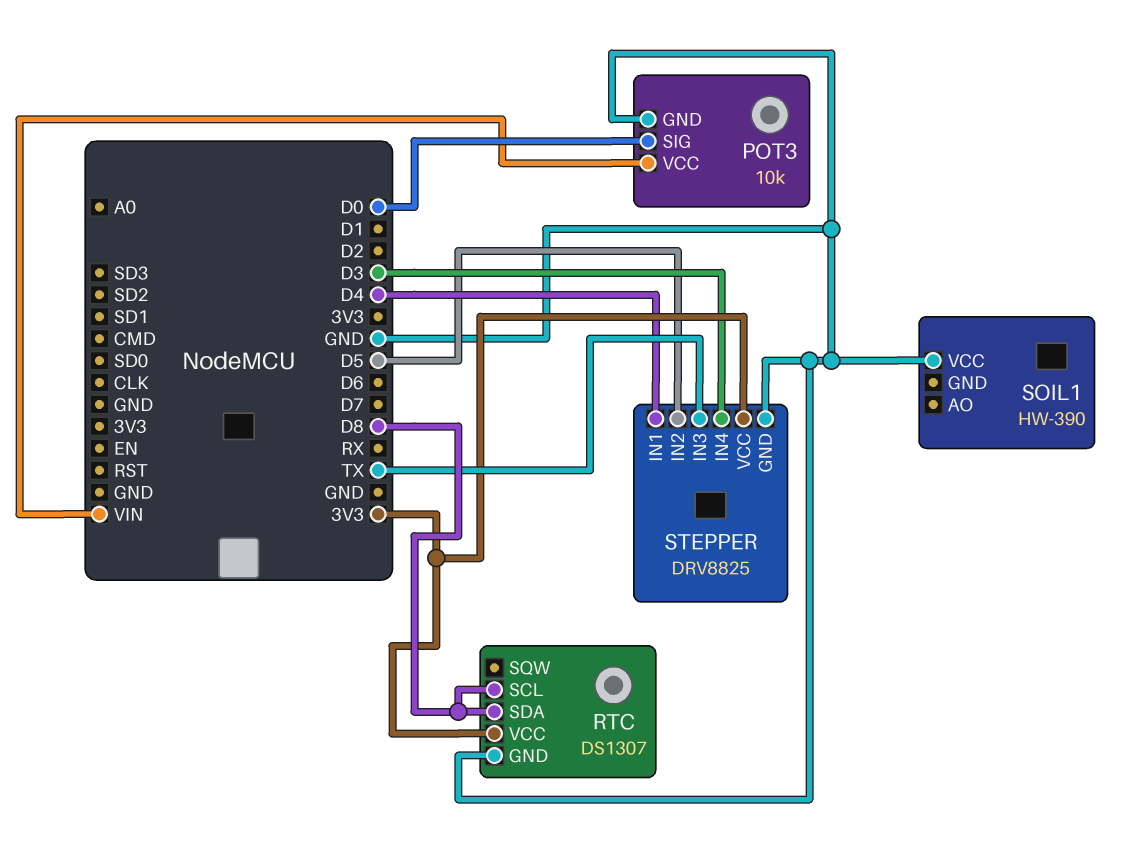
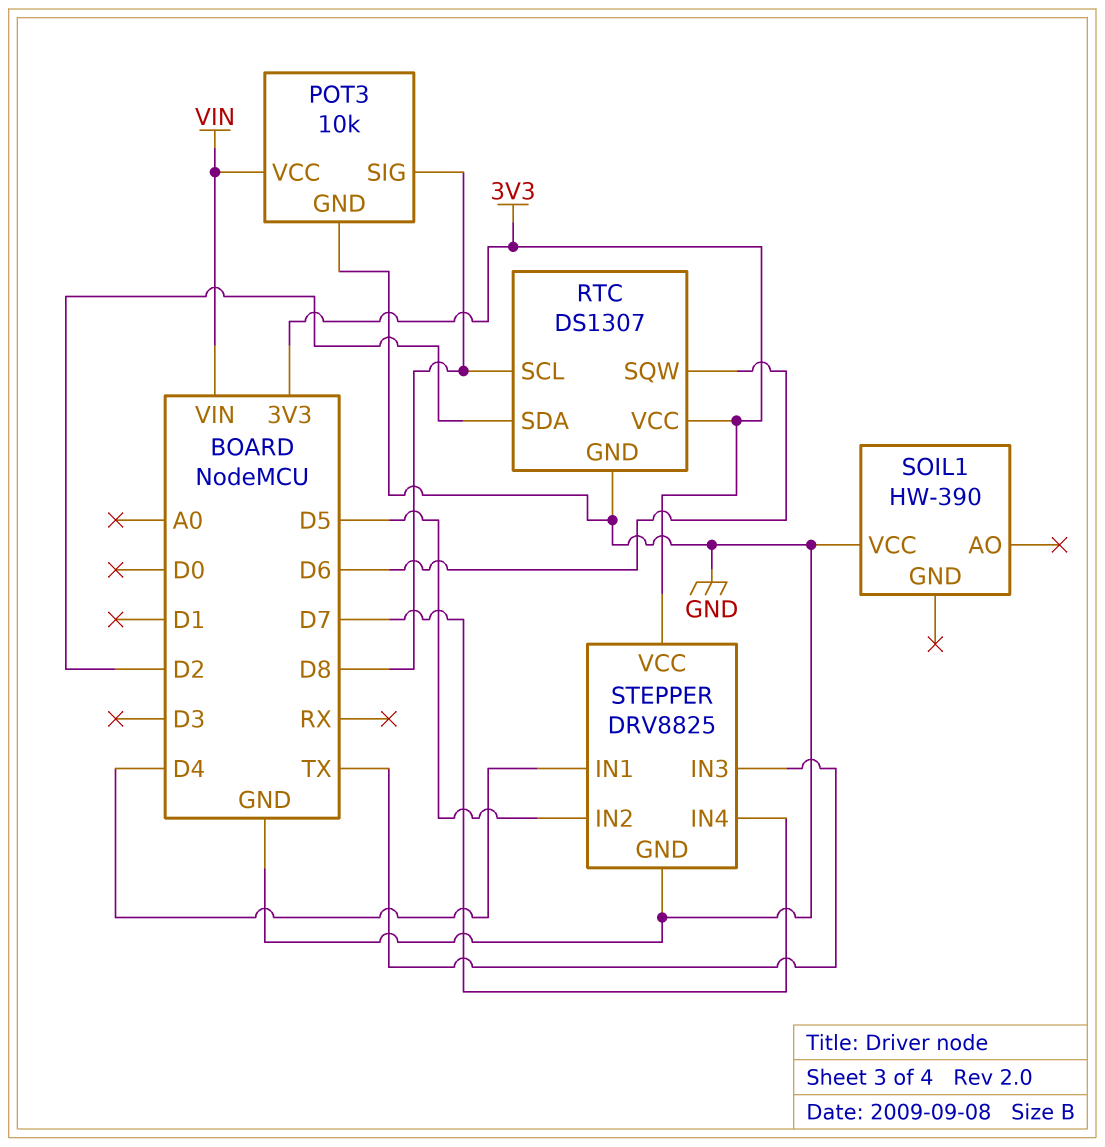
POT3 pin SIG: D0 -> D8
RTC pin SDA: D8 -> D2
RTC pin SQW: none -> D6
STEPPER pin IN4: D3 -> D7

